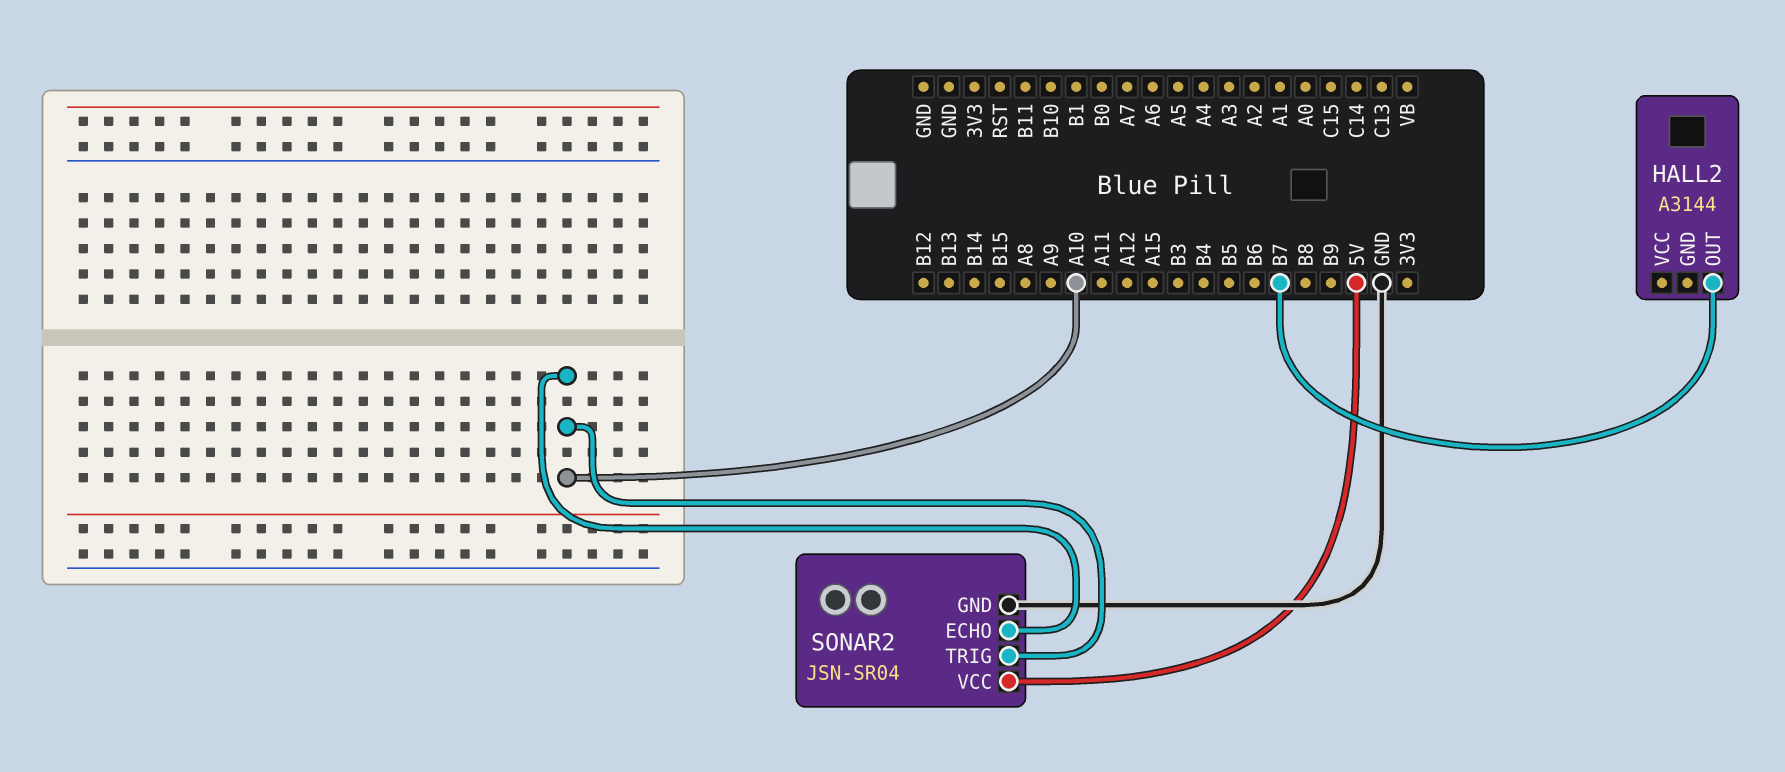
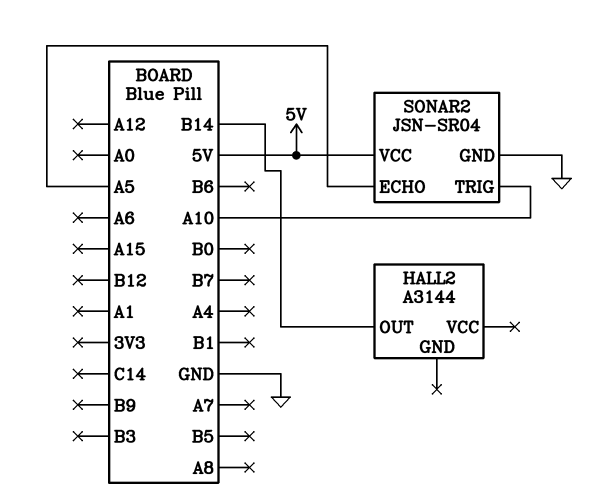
HALL2 pin OUT: B7 -> B14
SONAR2 pin ECHO: A10 -> A5

